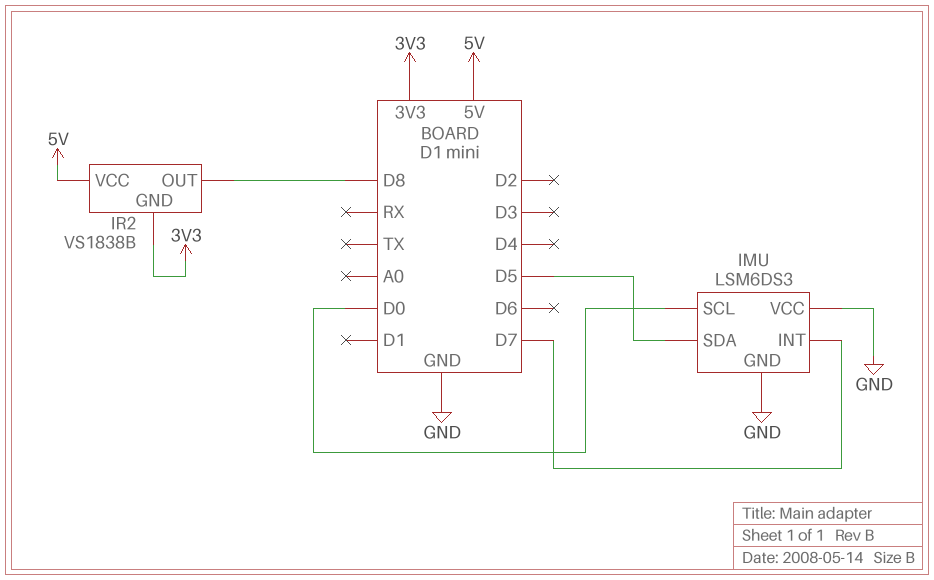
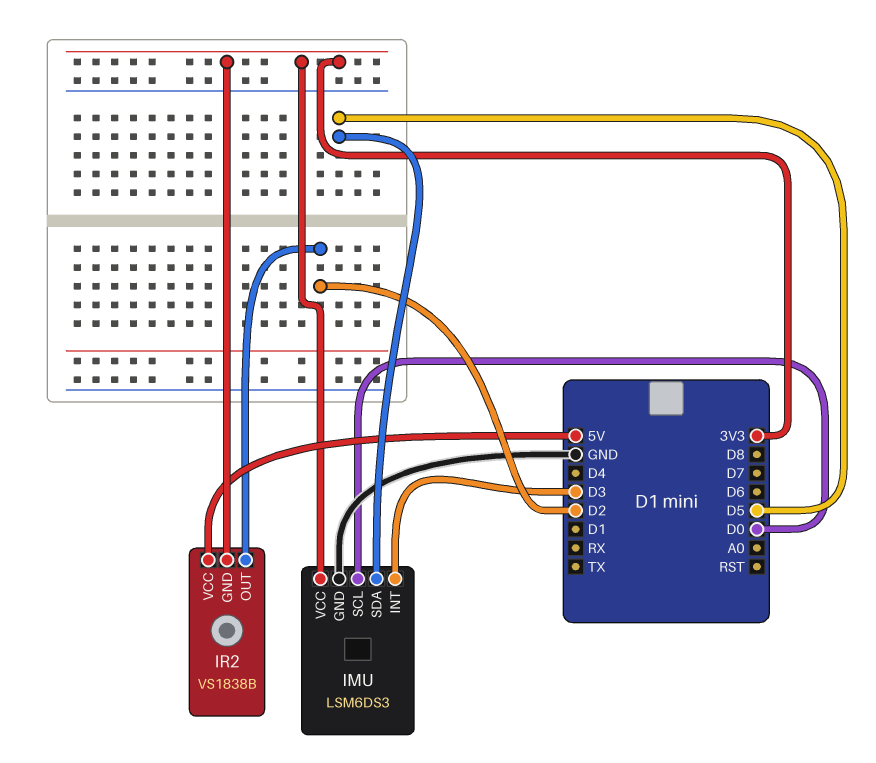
IMU pin INT: D7 -> D3
IMU pin VCC: GND -> 3V3
IR2 pin OUT: D8 -> D2

